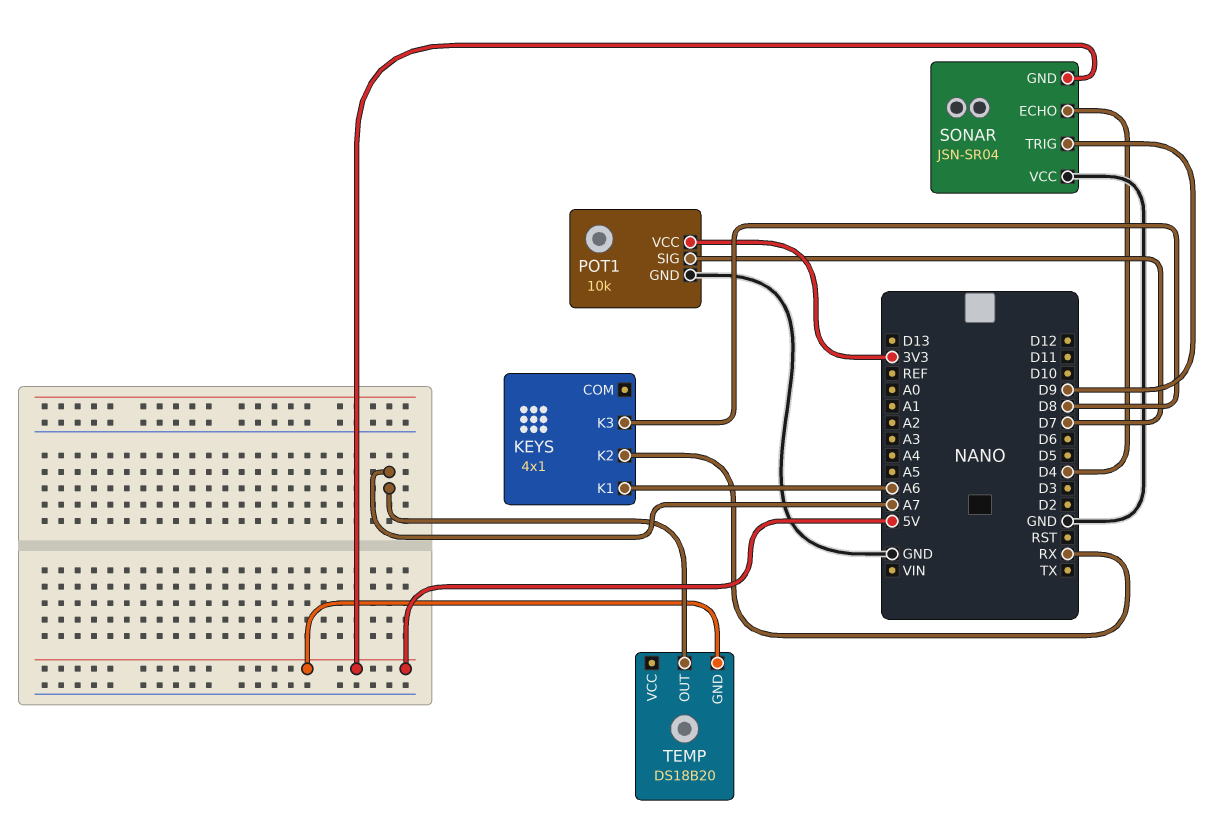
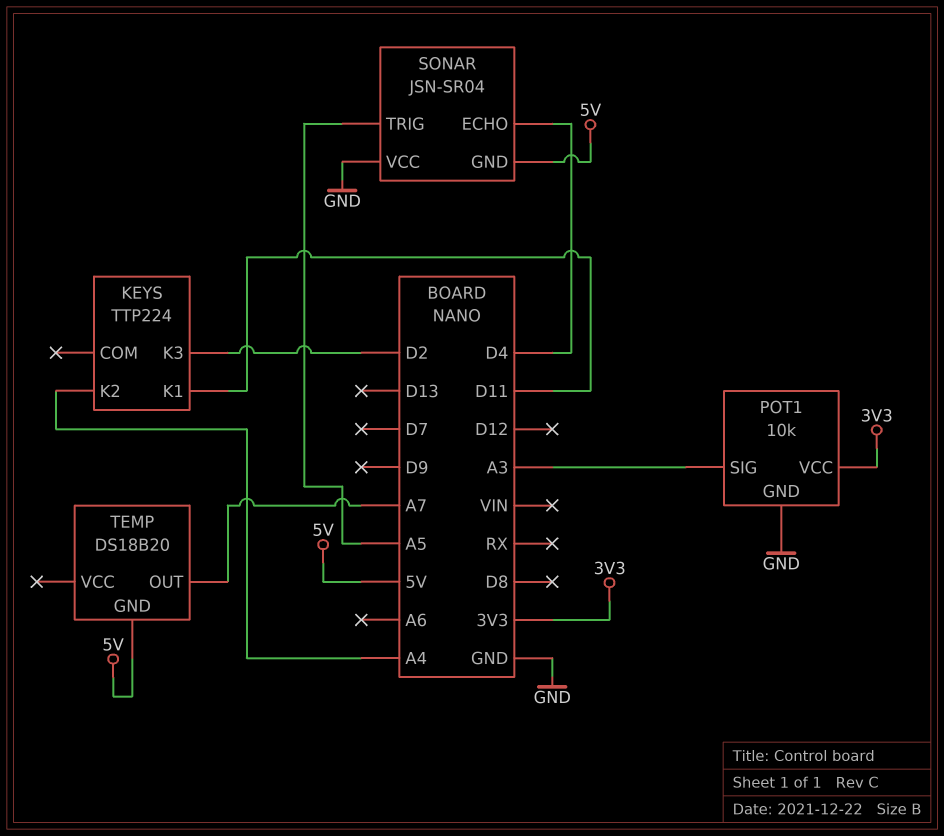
KEYS: 4x1 -> TTP224
KEYS pin K1: A6 -> D11
KEYS pin K2: RX -> A4
KEYS pin K3: D8 -> D2
POT1 pin SIG: D7 -> A3
SONAR pin TRIG: D9 -> A5

